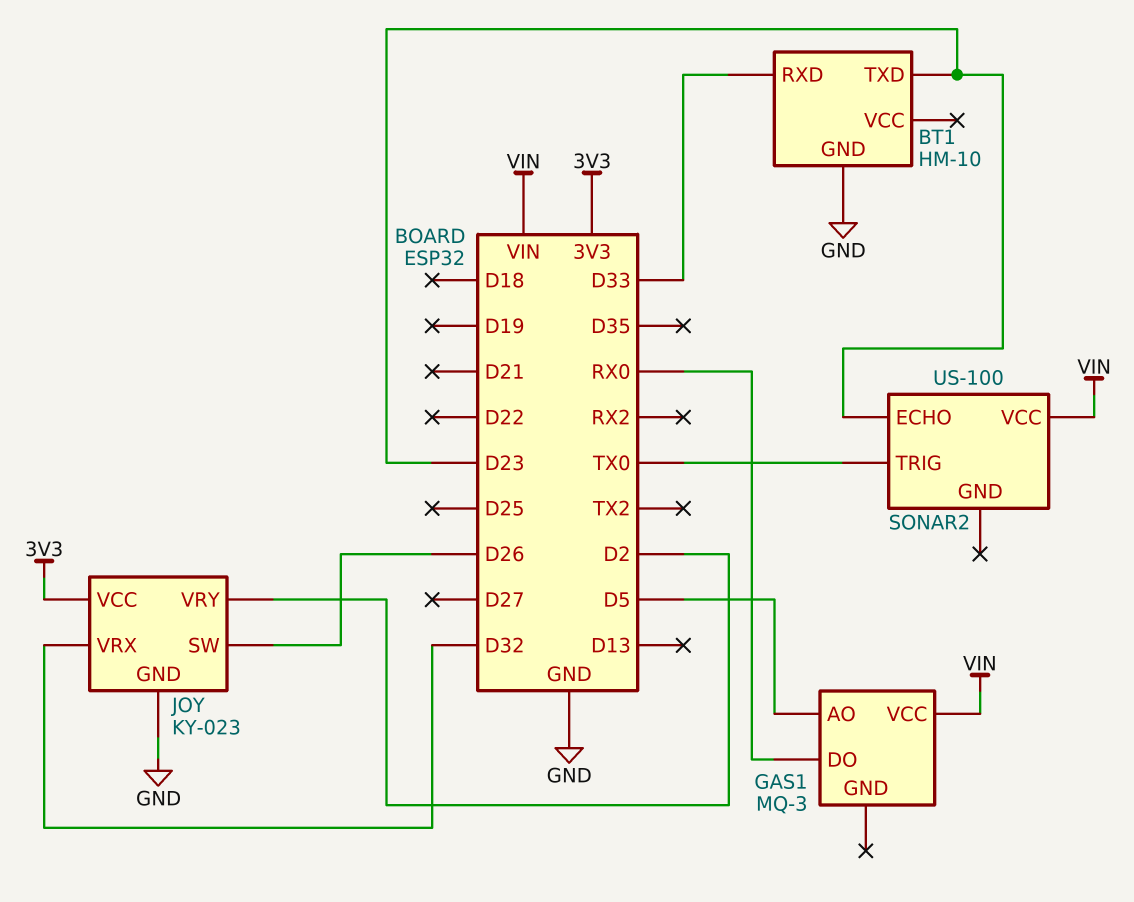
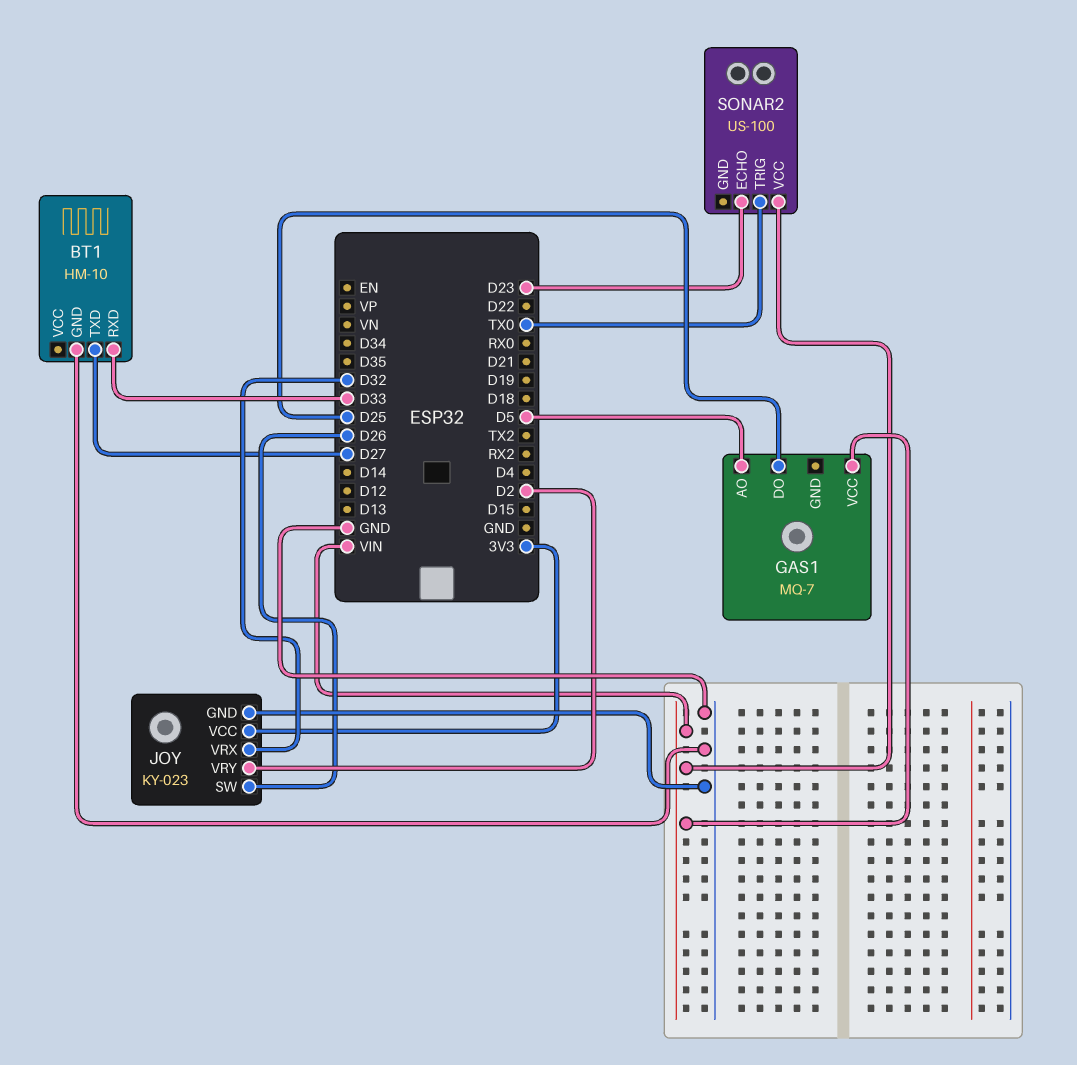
BT1 pin TXD: D23 -> D27
GAS1: MQ-3 -> MQ-7
GAS1 pin DO: RX0 -> D25

